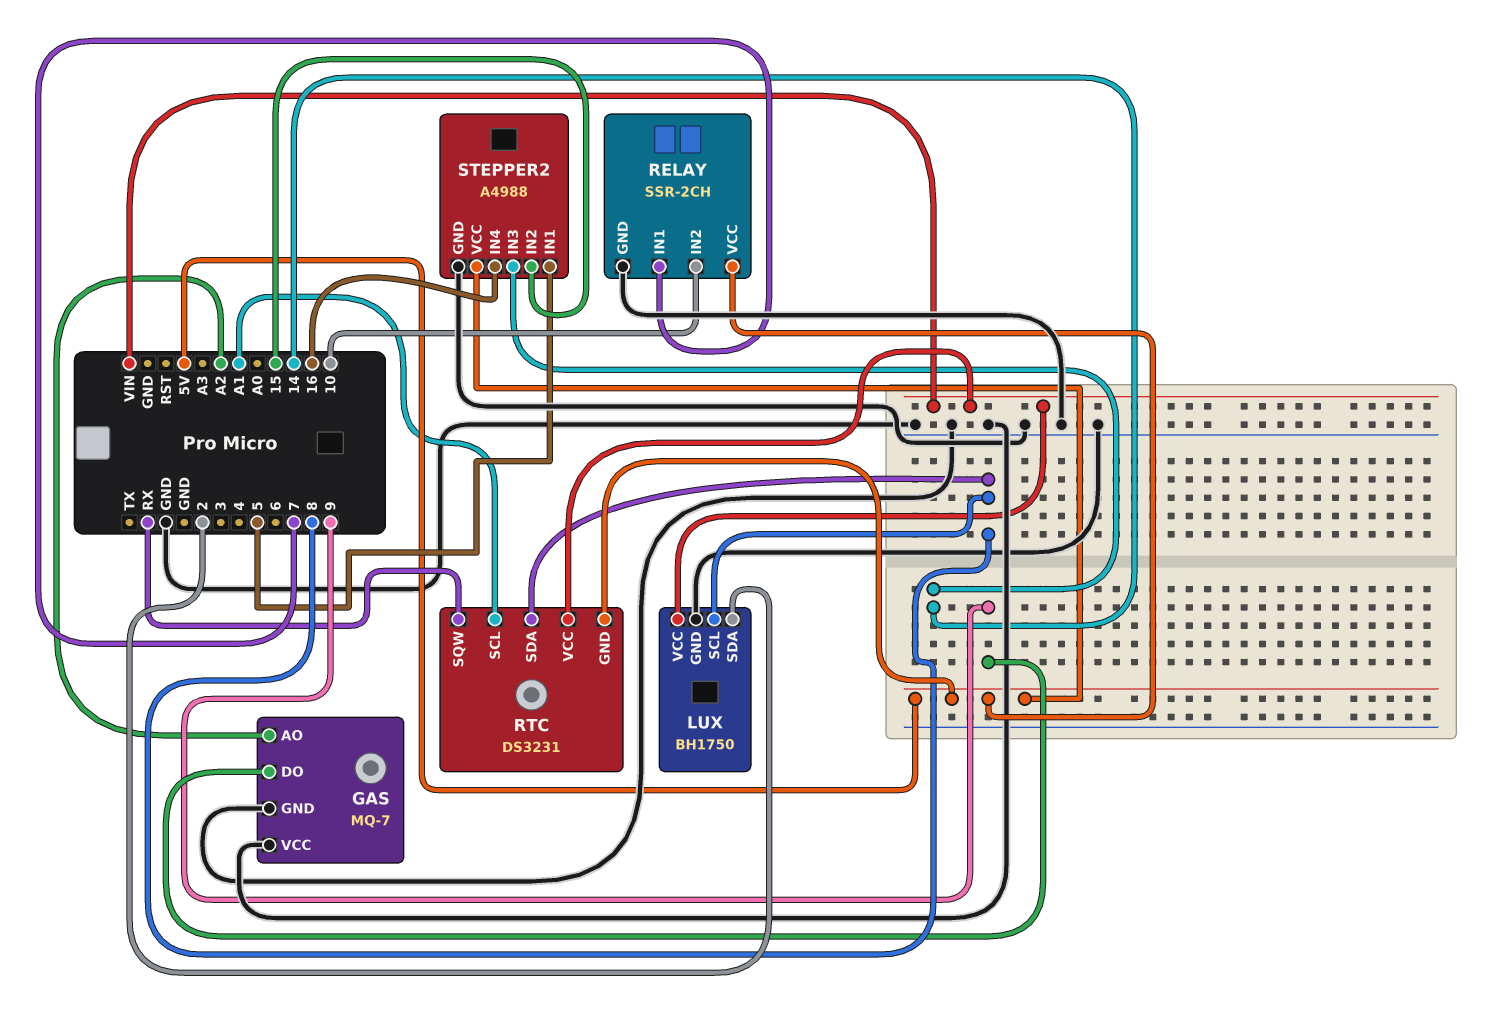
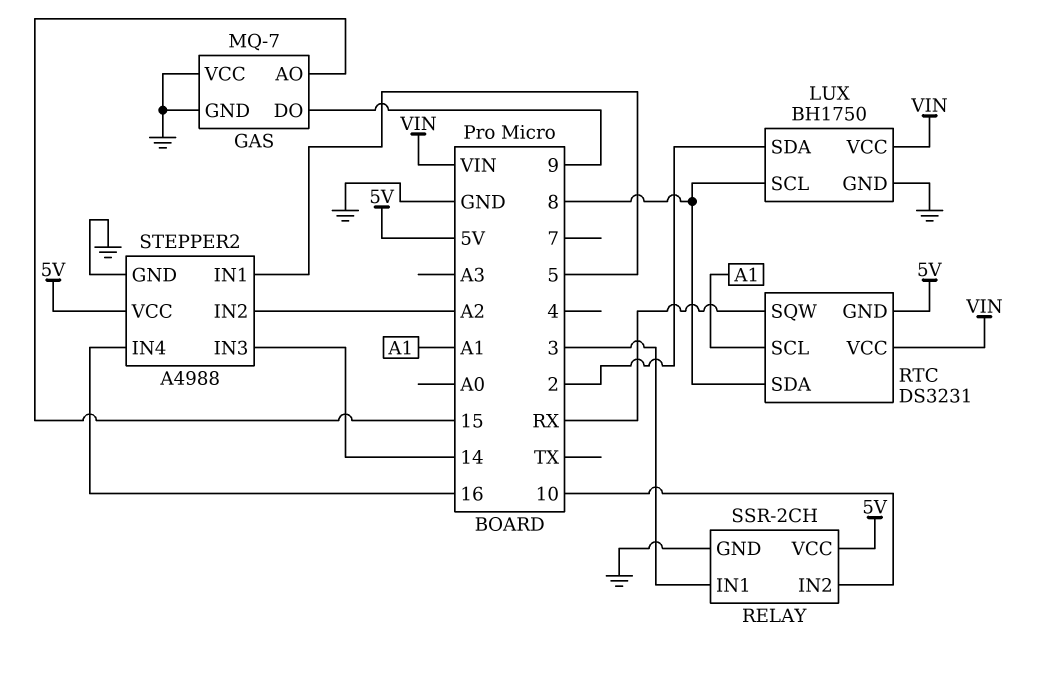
GAS pin AO: A2 -> 15
RELAY pin IN1: 7 -> 3
STEPPER2 pin IN2: 15 -> A2

